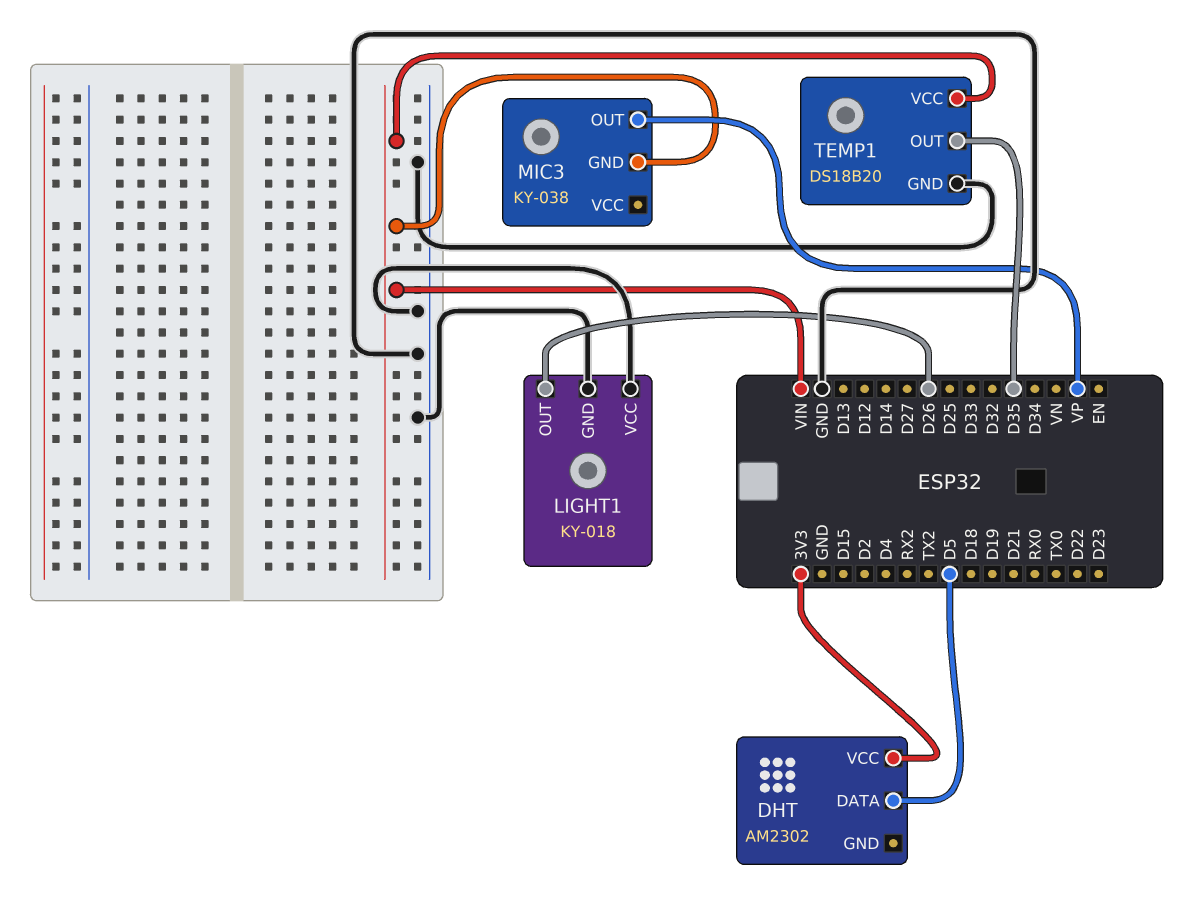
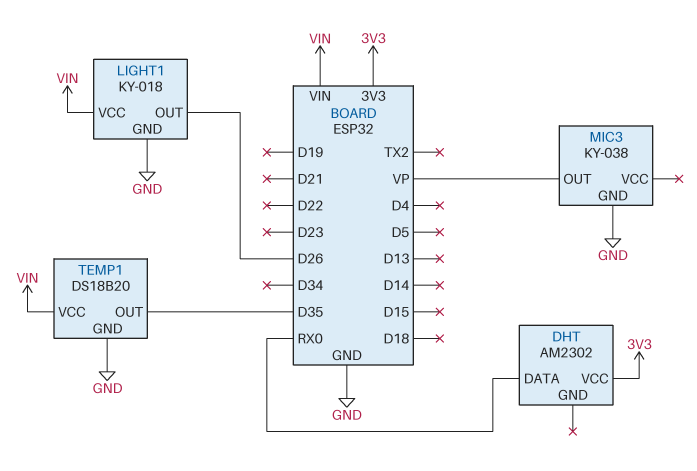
DHT pin DATA: D5 -> RX0
LIGHT1 pin VCC: GND -> VIN
MIC3 pin GND: VIN -> GND

